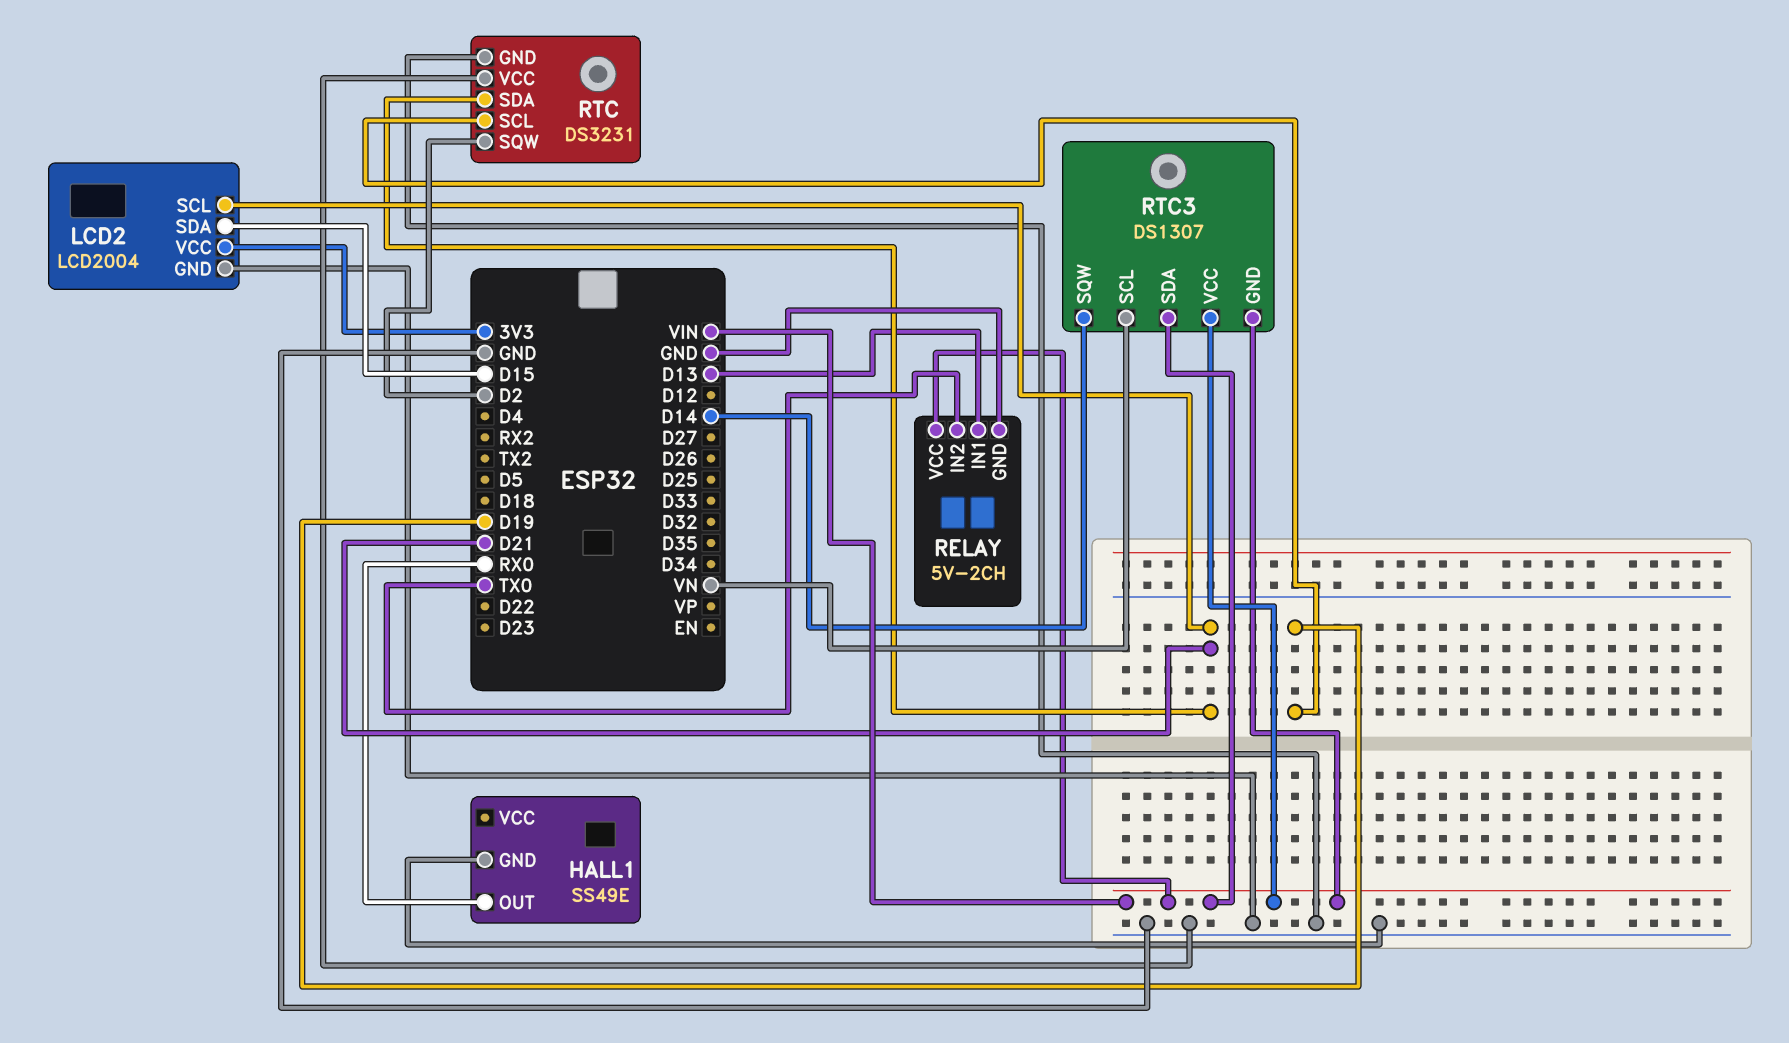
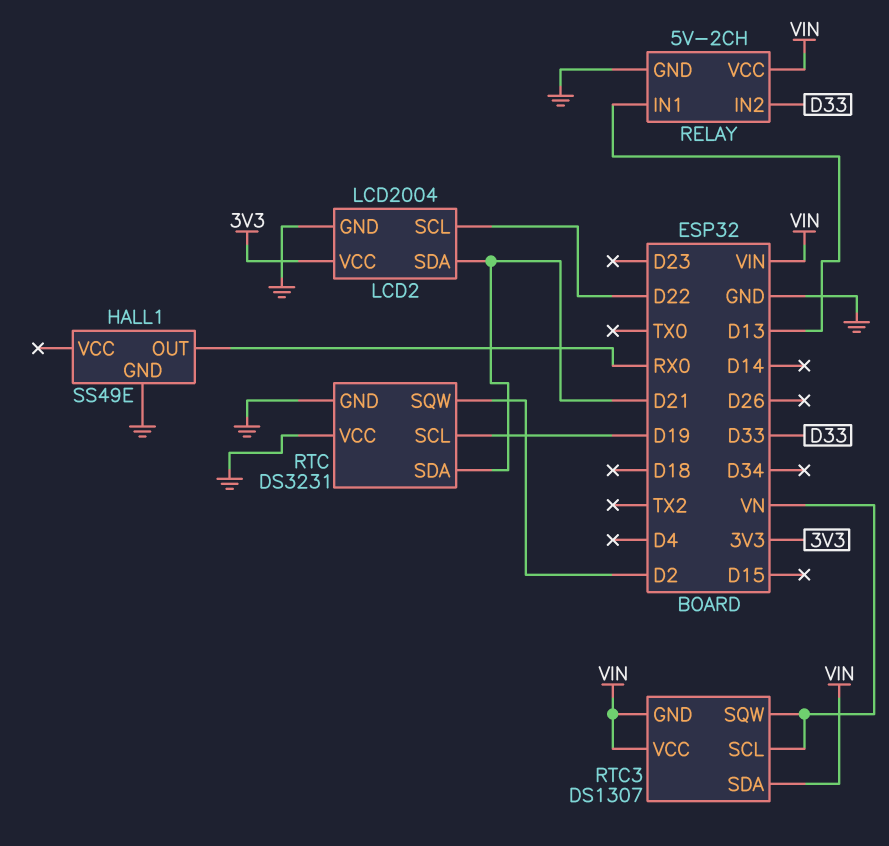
LCD2 pin SCL: D21 -> D22
LCD2 pin SDA: D15 -> D21
RELAY pin IN2: TX0 -> D33
RTC3 pin SQW: D14 -> VN

